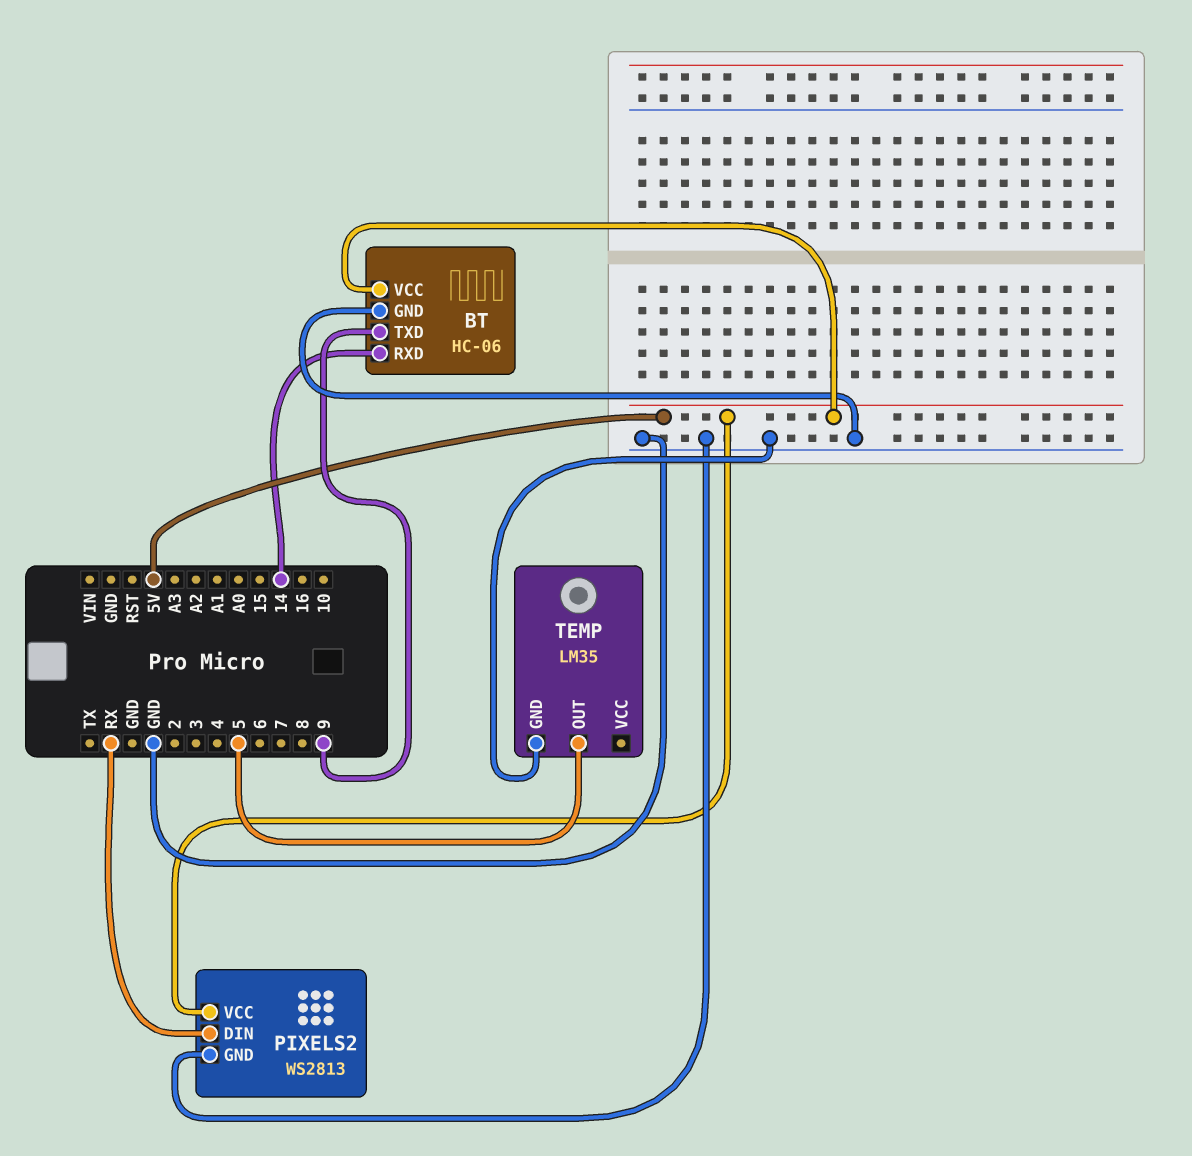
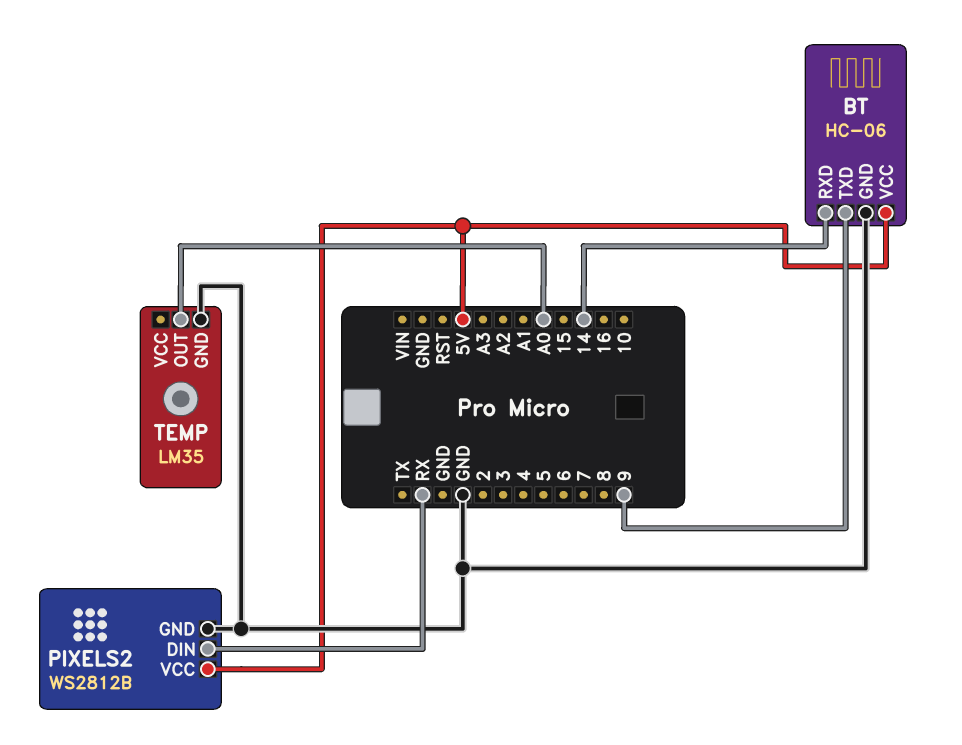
PIXELS2: WS2813 -> WS2812B
TEMP pin OUT: 5 -> A0

